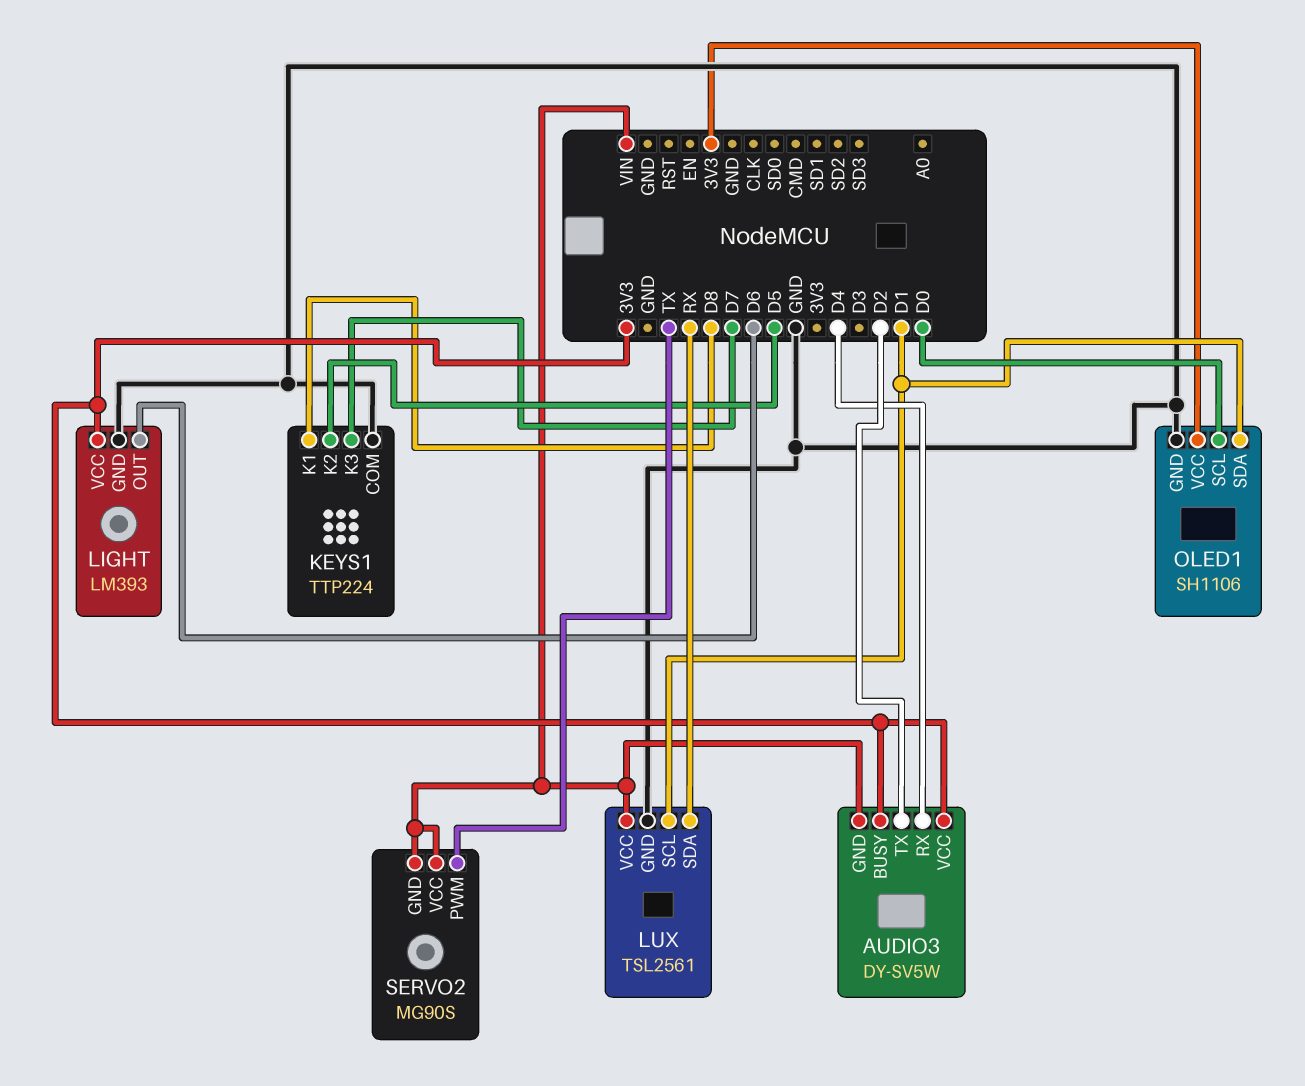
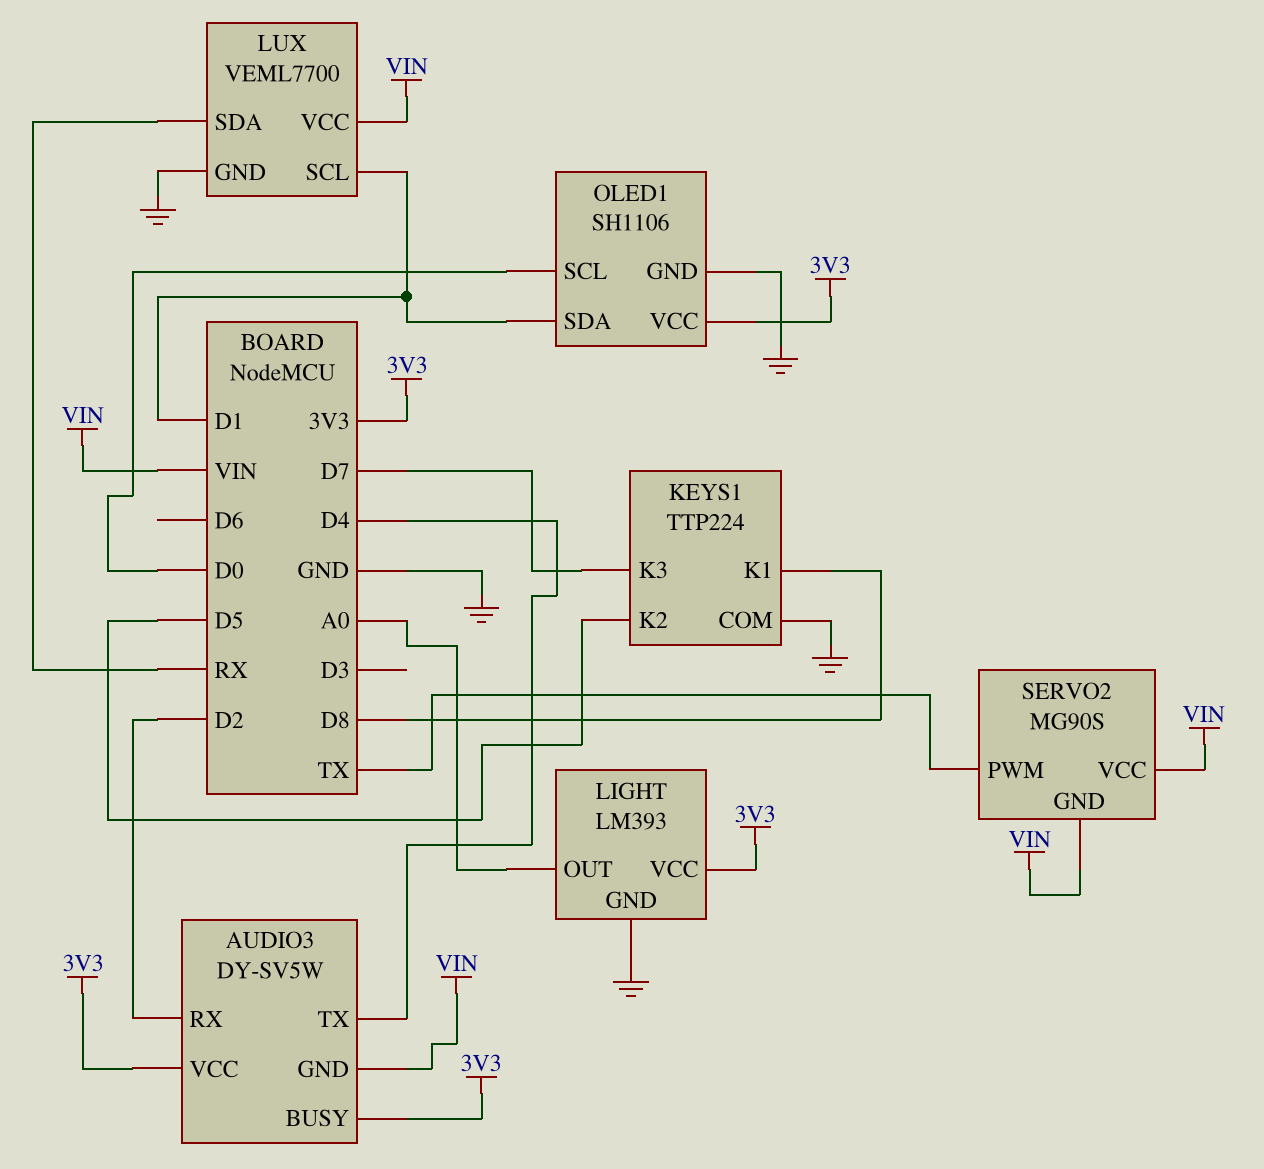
AUDIO3 pin RX: D4 -> D2
AUDIO3 pin TX: D2 -> D4
LIGHT pin OUT: D6 -> A0
LUX: TSL2561 -> VEML7700

